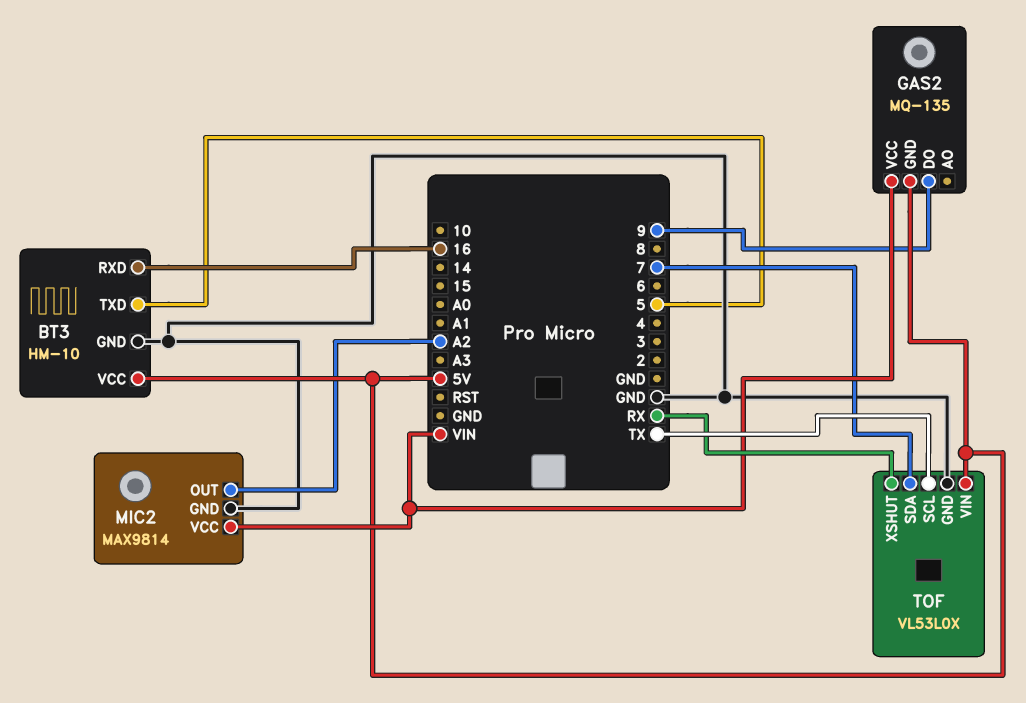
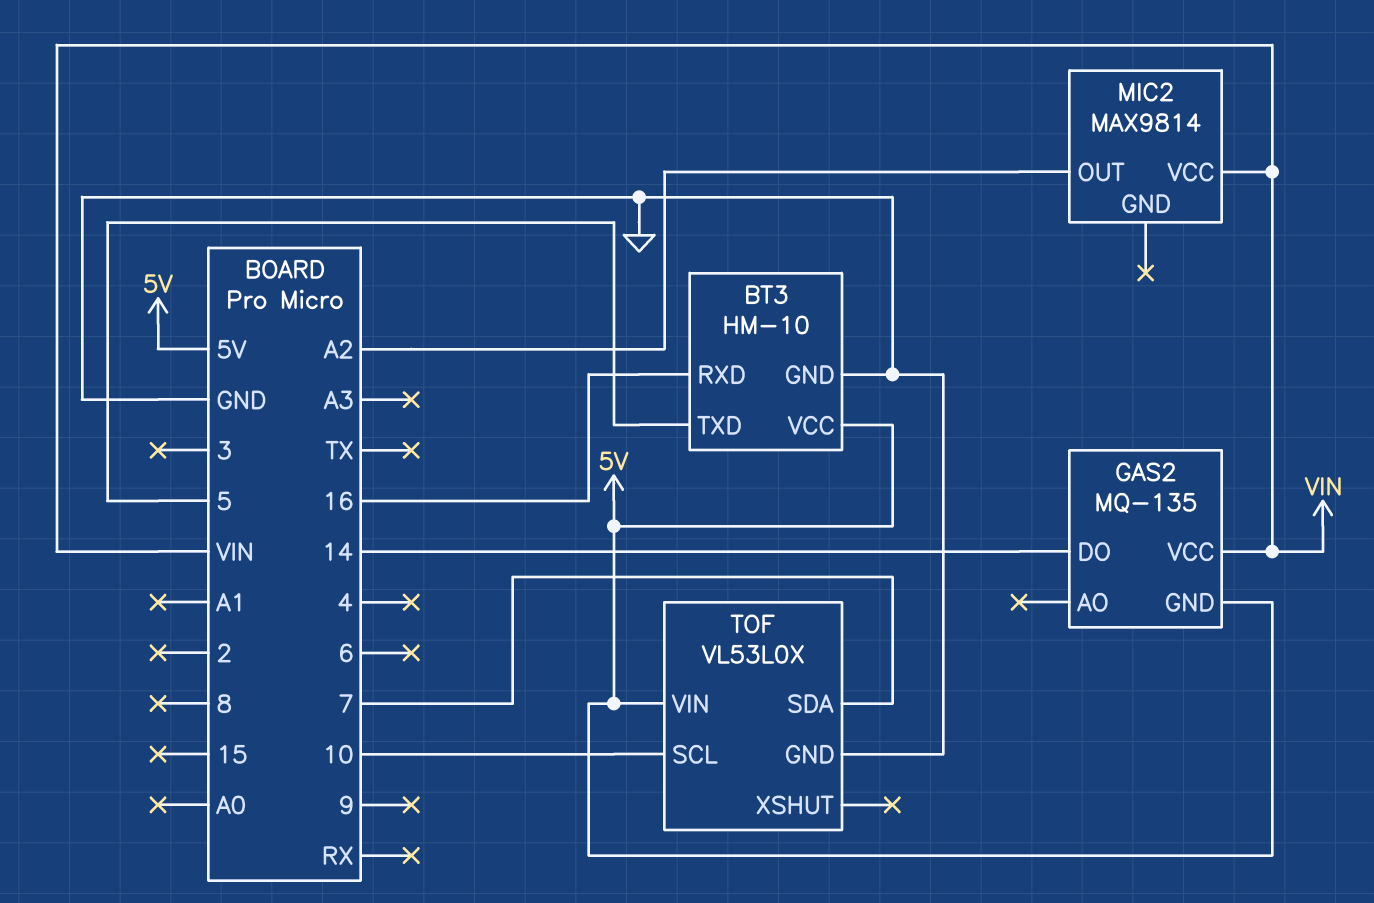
GAS2 pin DO: 9 -> 14
MIC2 pin GND: GND -> none
TOF pin SCL: TX -> 10
TOF pin XSHUT: RX -> none

